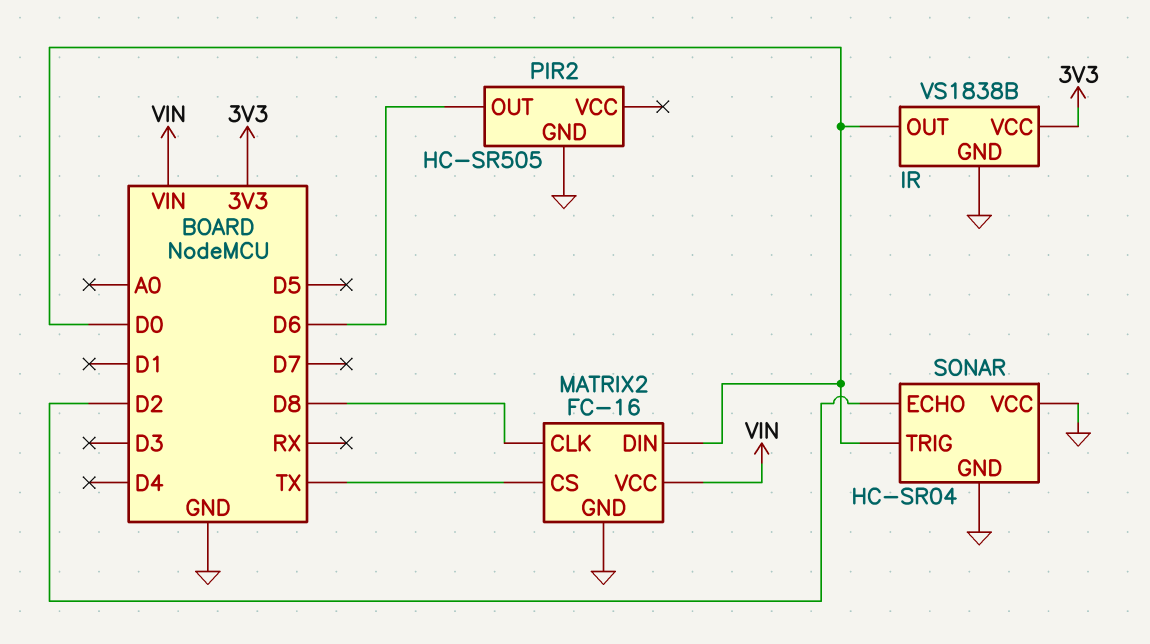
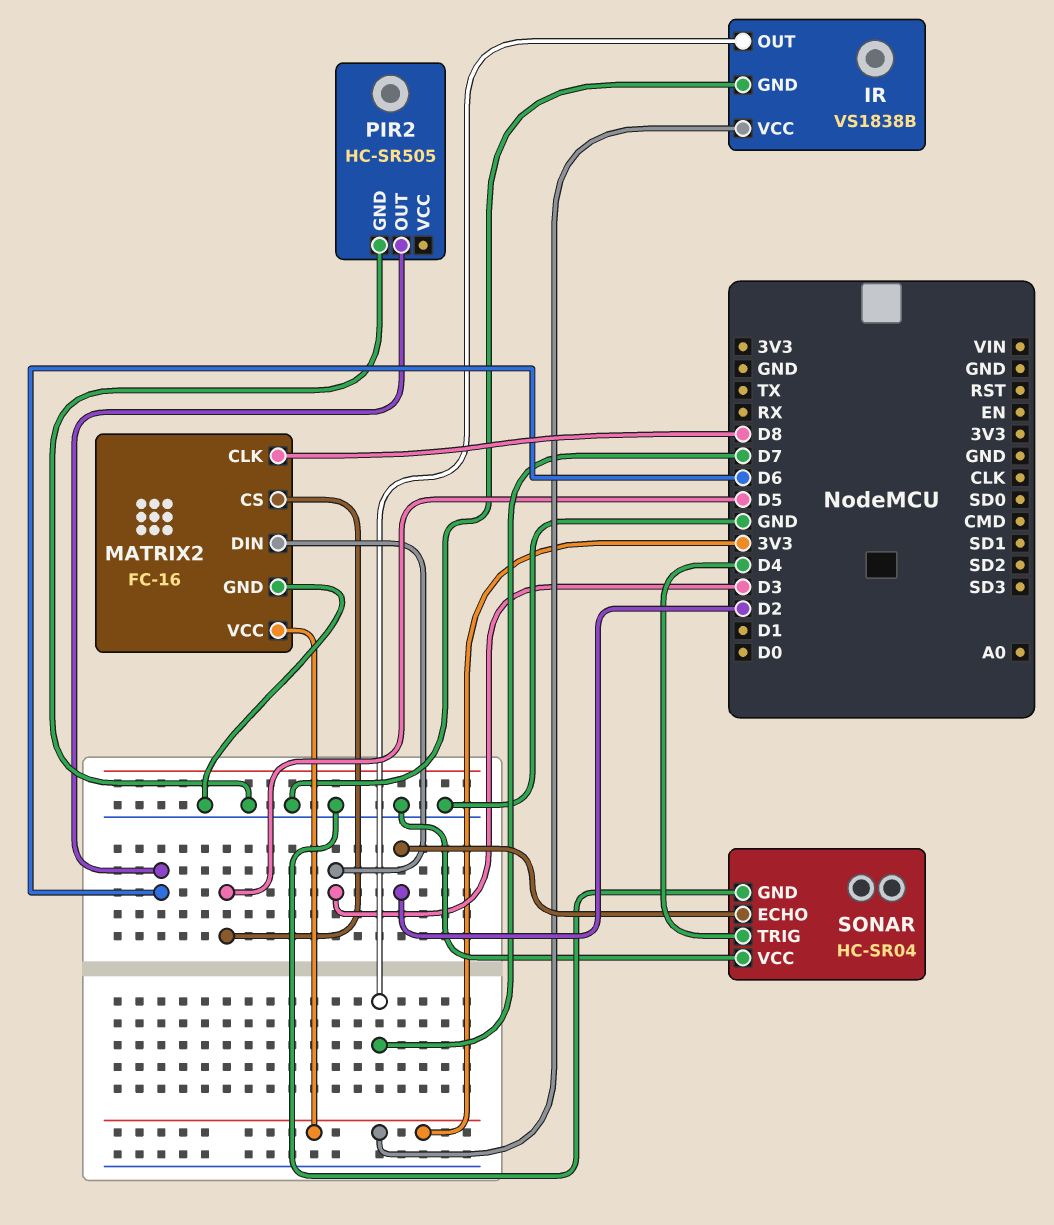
IR pin OUT: D0 -> D7
MATRIX2 pin CS: TX -> D5
MATRIX2 pin DIN: D0 -> D3
MATRIX2 pin VCC: VIN -> 3V3
SONAR pin TRIG: D0 -> D4

